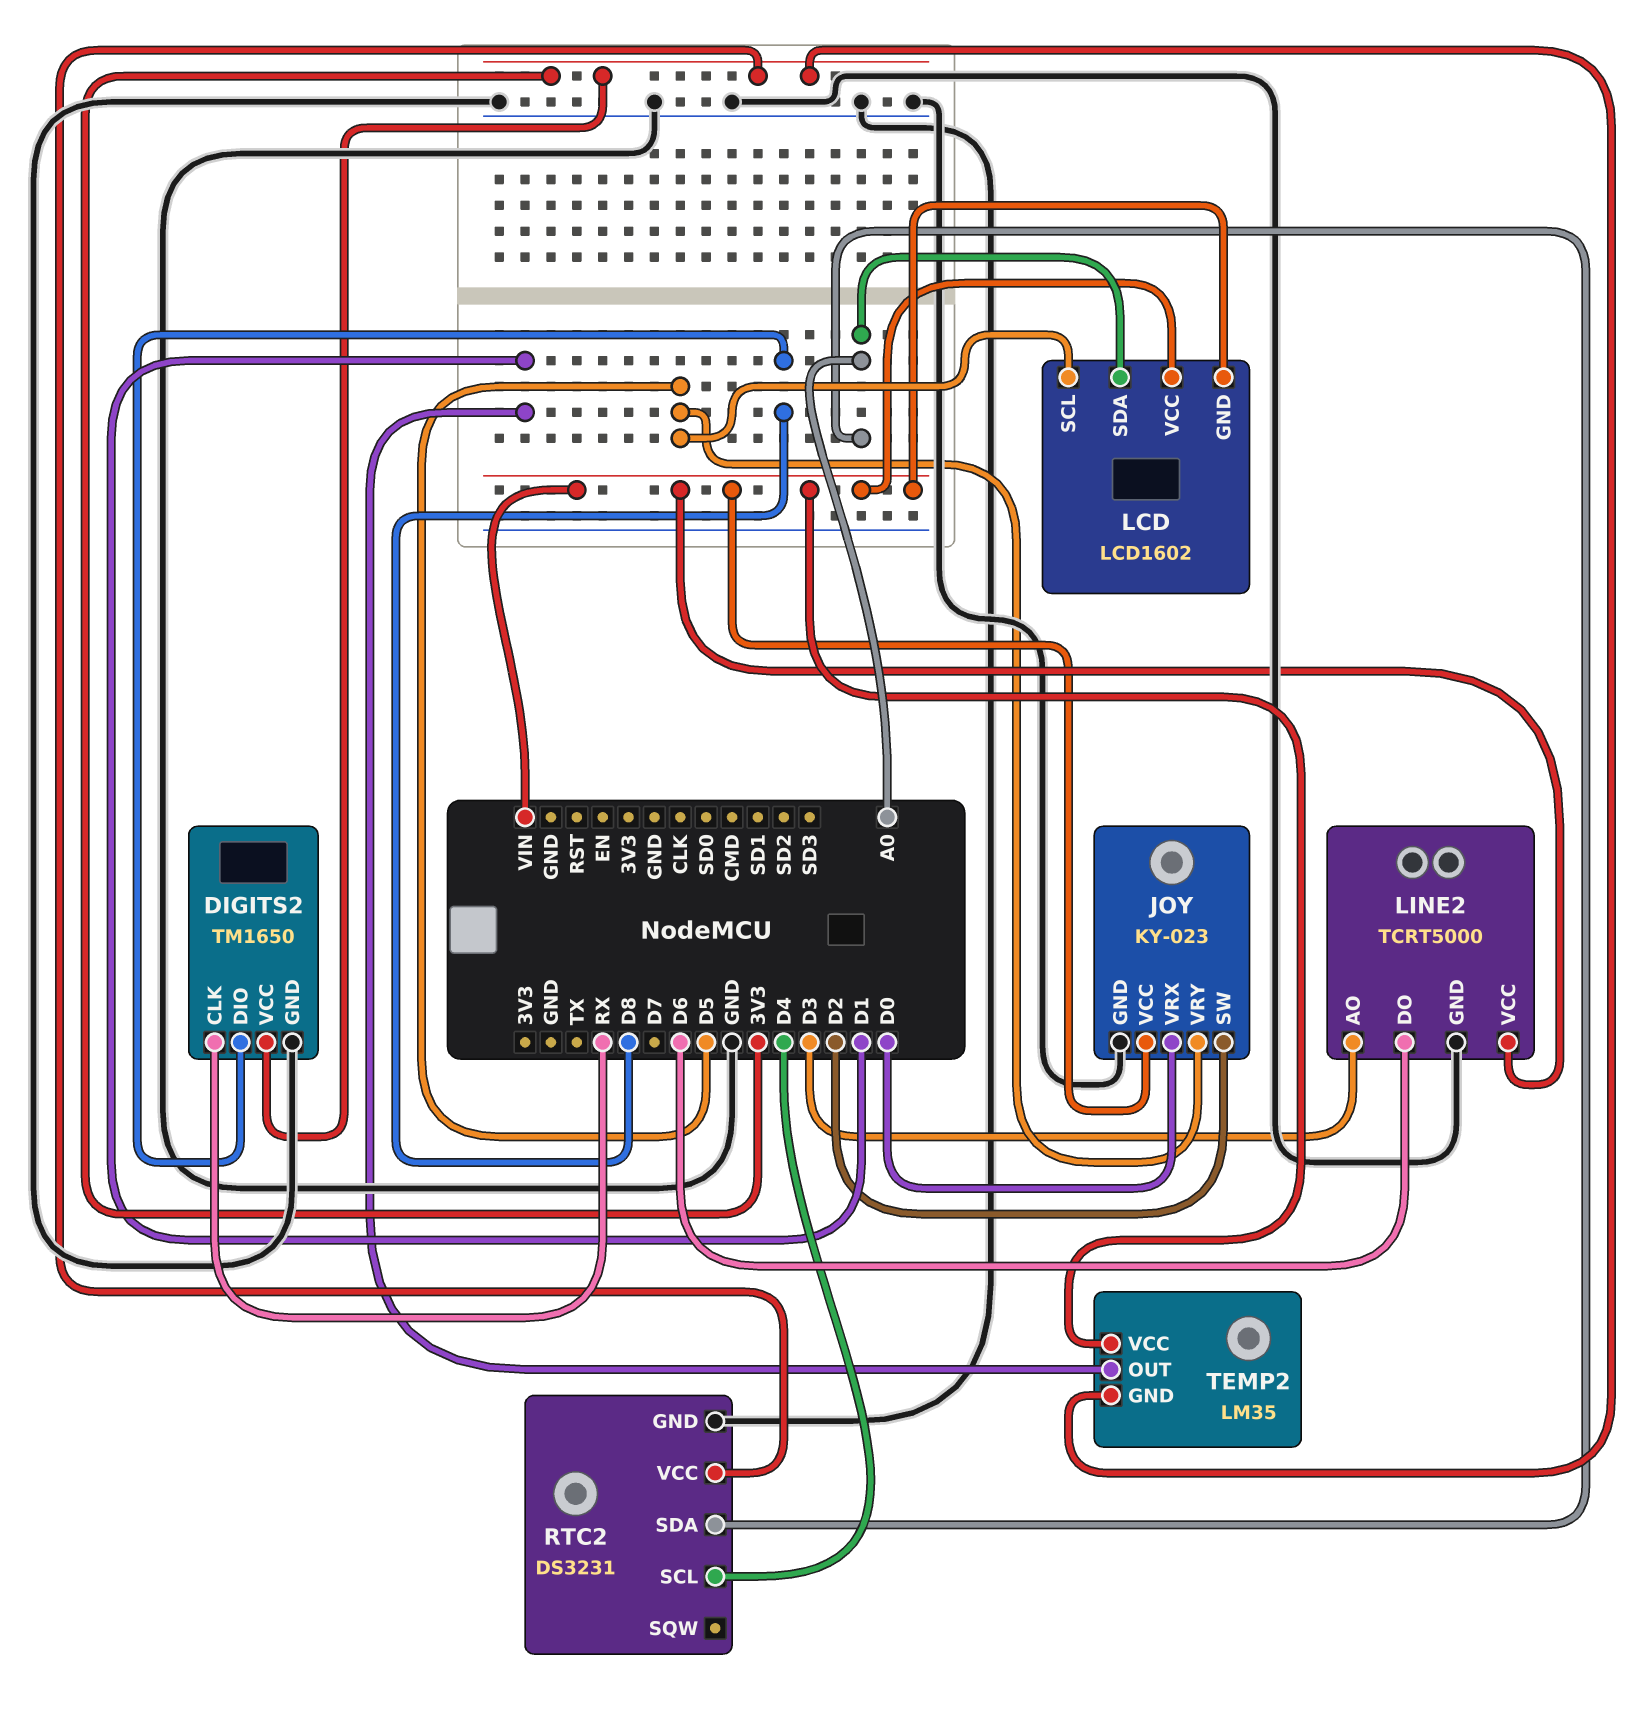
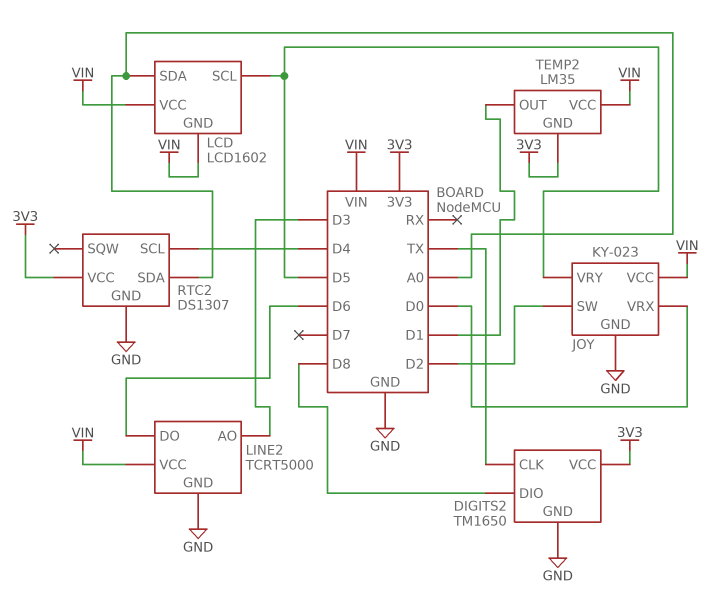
DIGITS2 pin CLK: RX -> TX
RTC2: DS3231 -> DS1307

